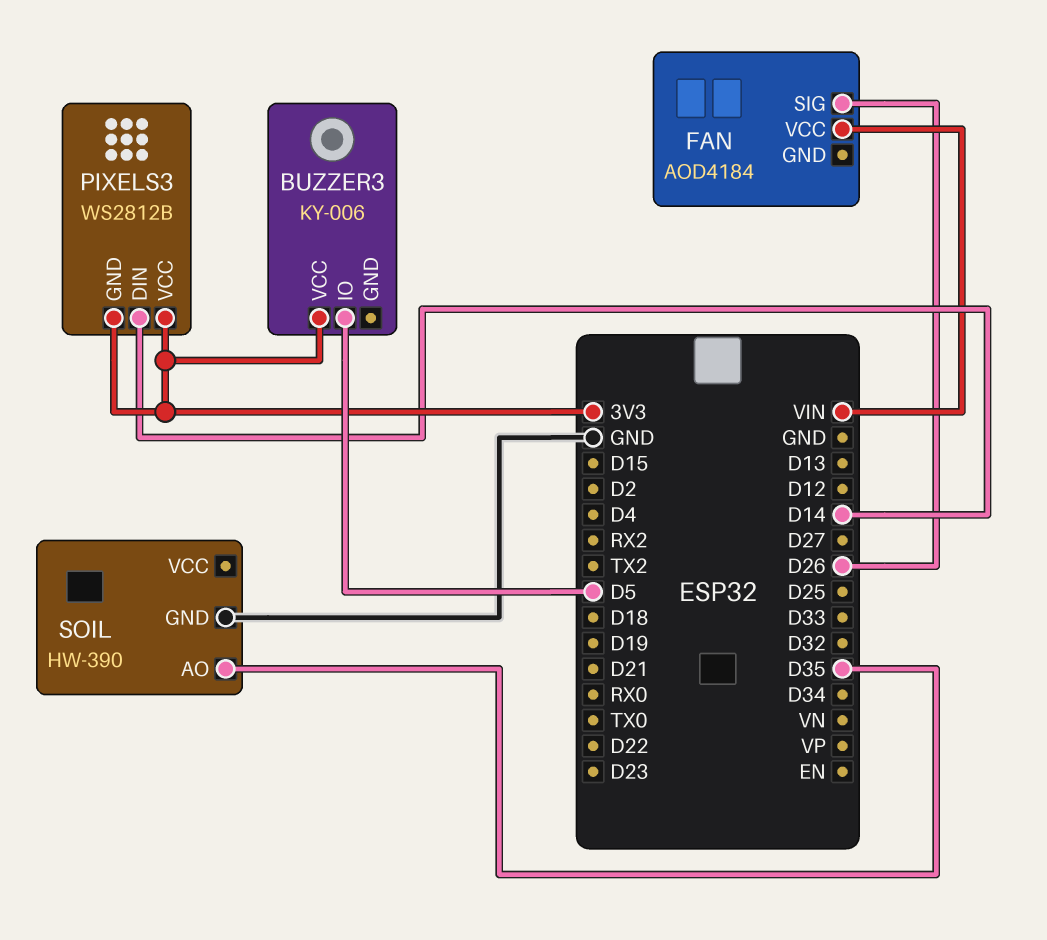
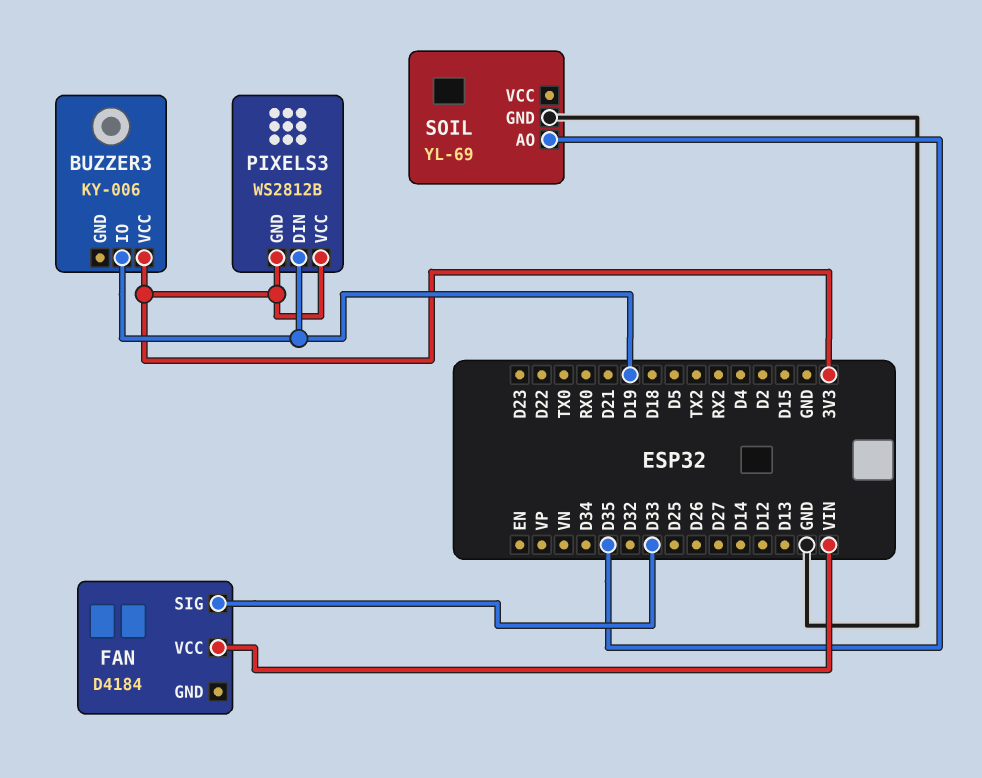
BUZZER3 pin IO: D5 -> D19
FAN: AOD4184 -> D4184
FAN pin SIG: D26 -> D33
PIXELS3 pin DIN: D14 -> D19
SOIL: HW-390 -> YL-69

